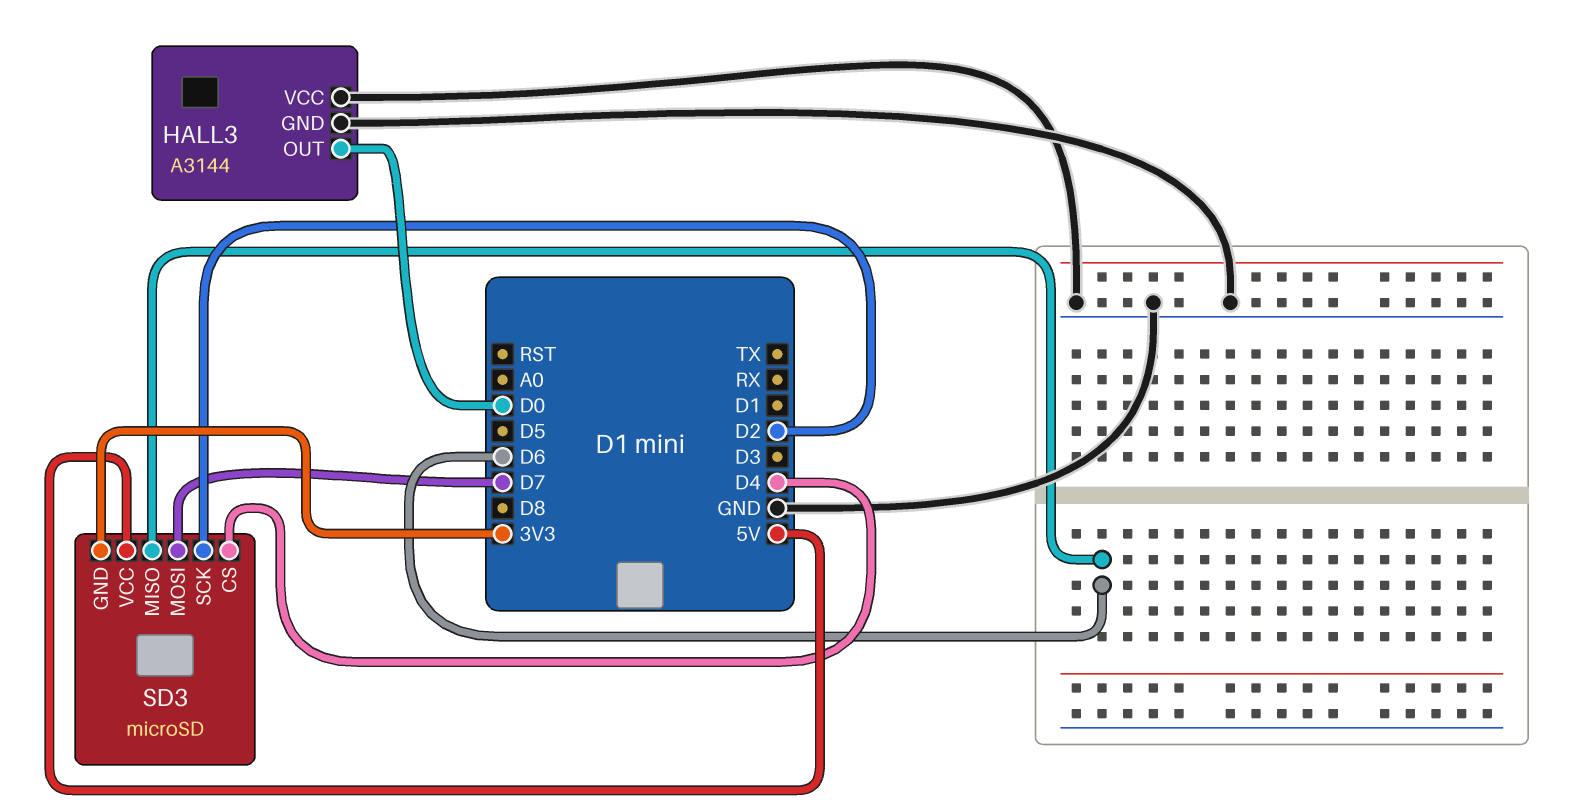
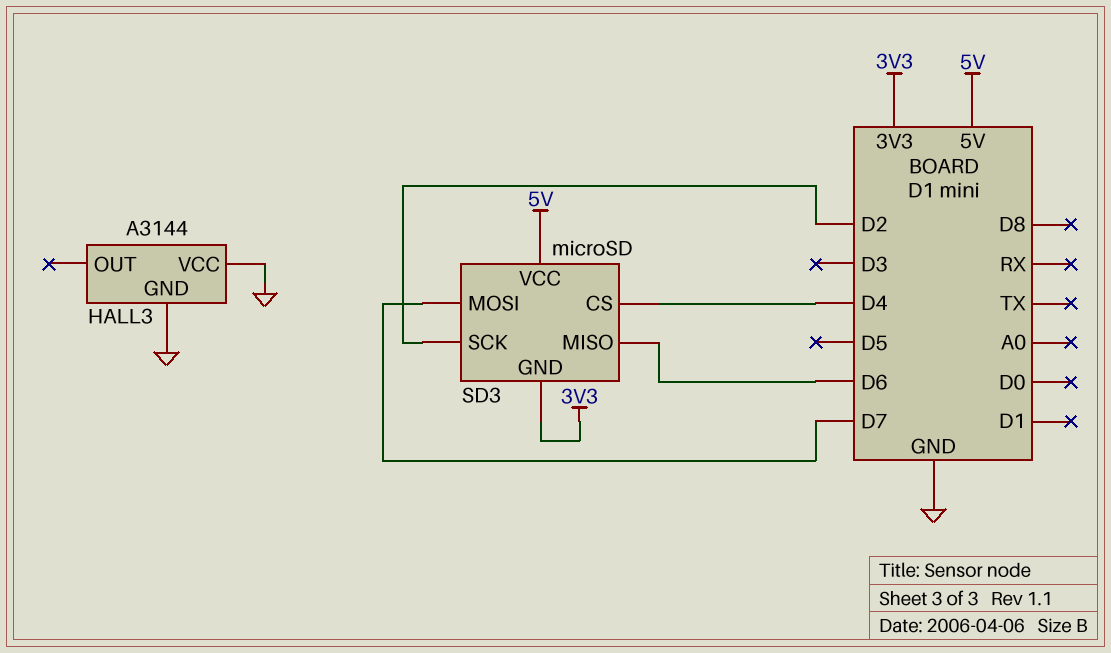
HALL3 pin OUT: D0 -> none

